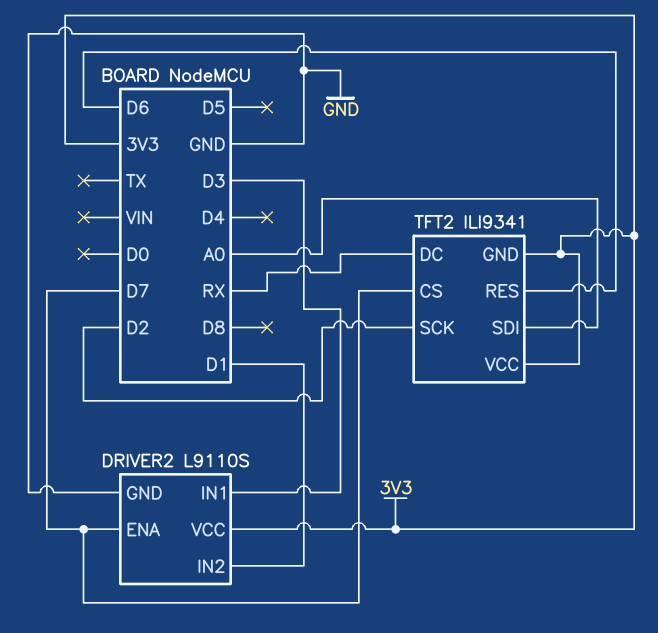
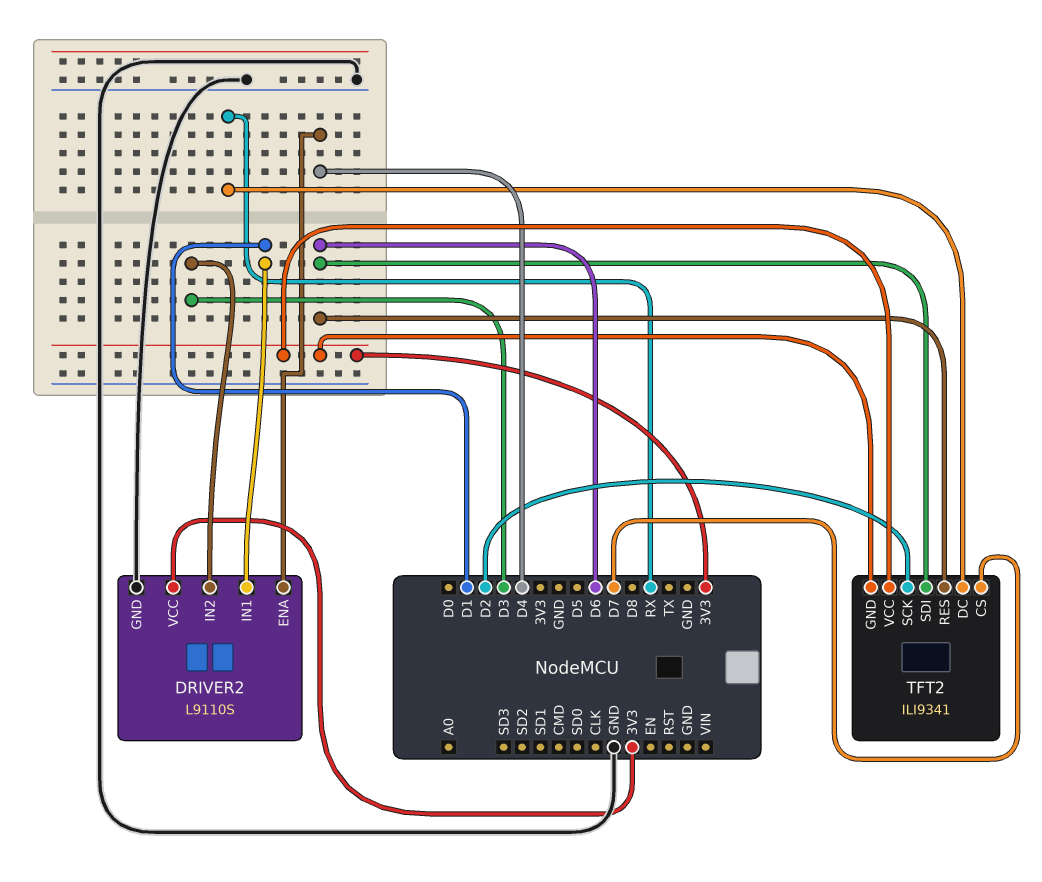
DRIVER2 pin ENA: D7 -> D4
DRIVER2 pin IN1: D3 -> D1
DRIVER2 pin IN2: D1 -> D3
TFT2 pin SDI: A0 -> D6

